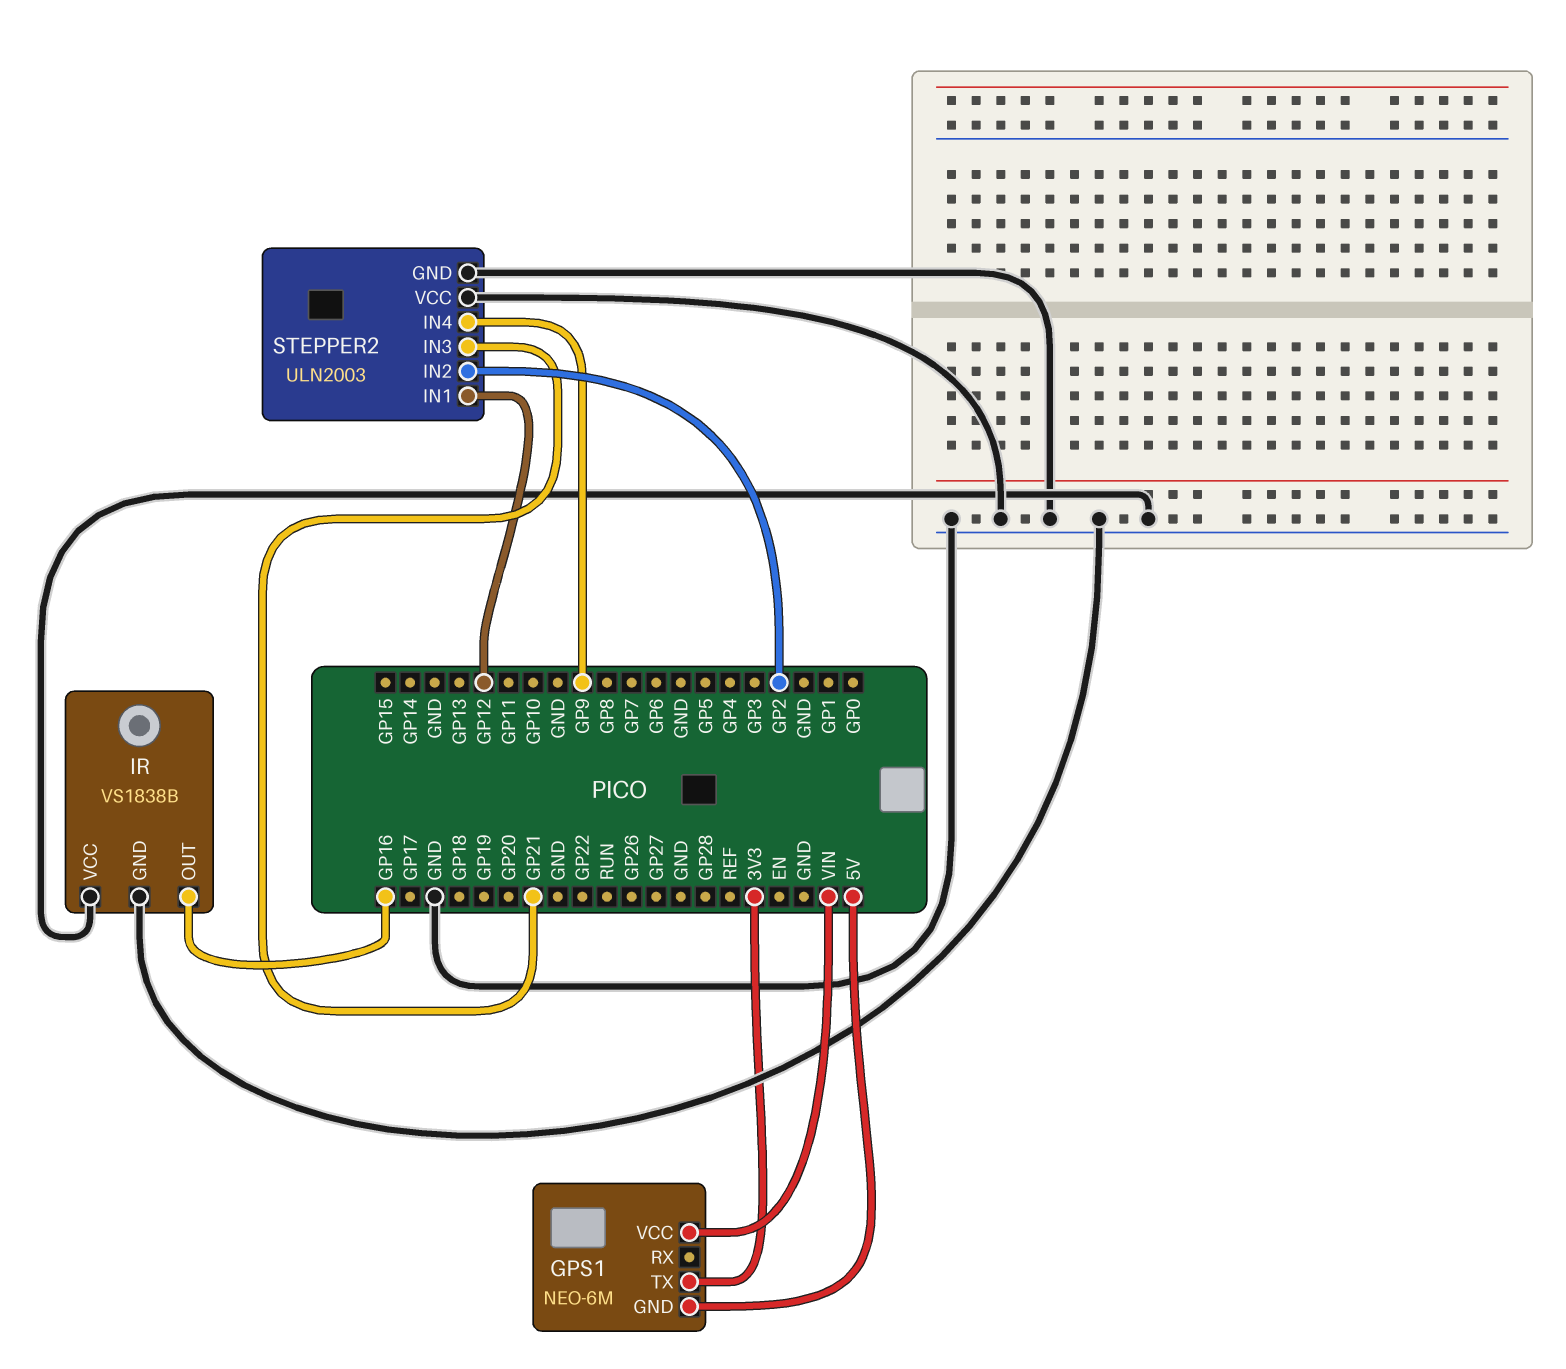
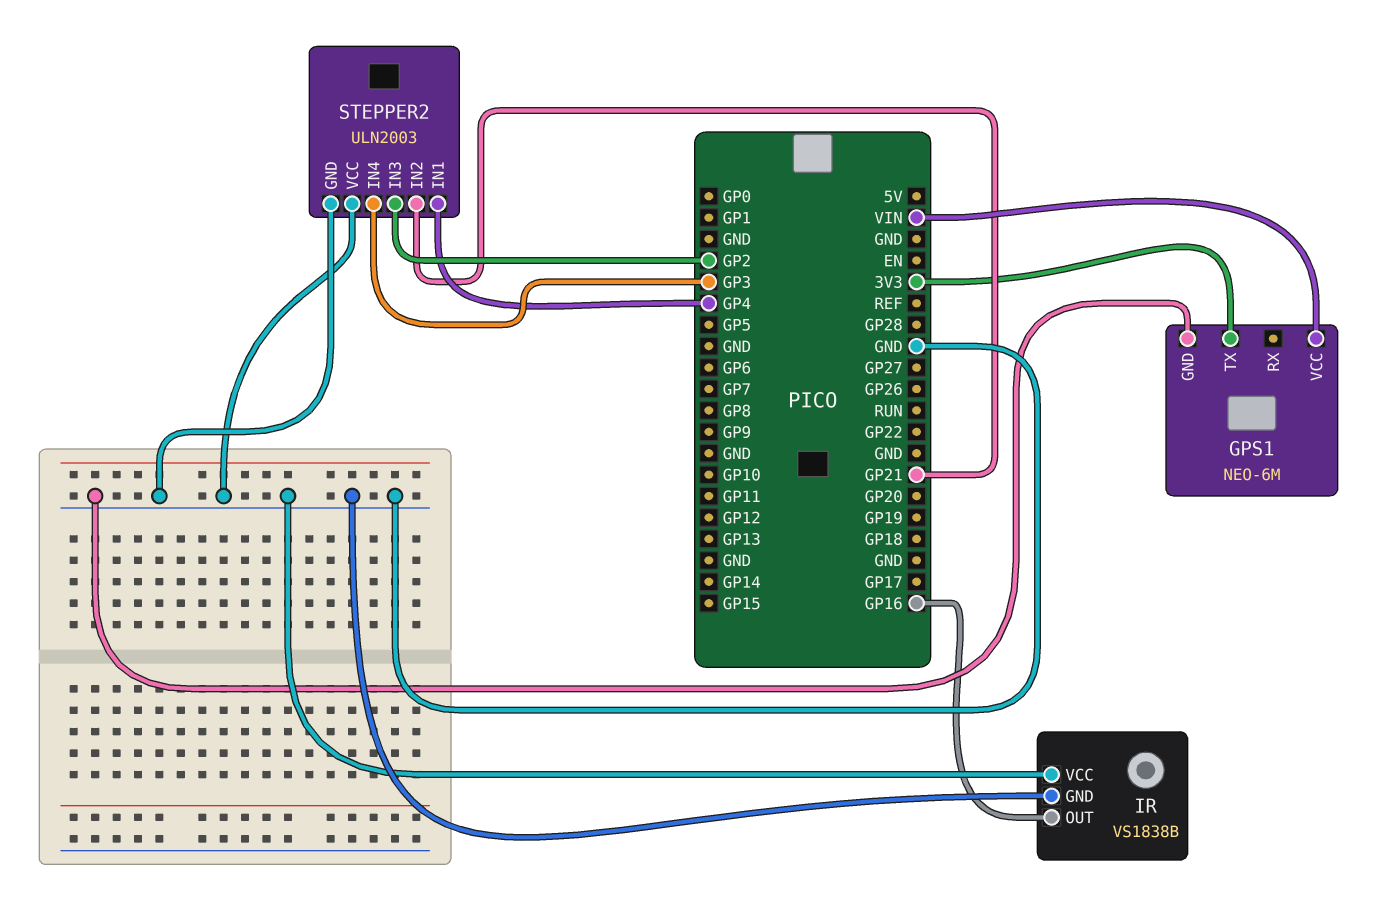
GPS1 pin GND: 5V -> GND
STEPPER2 pin IN1: GP12 -> GP4
STEPPER2 pin IN2: GP2 -> GP21
STEPPER2 pin IN3: GP21 -> GP2
STEPPER2 pin IN4: GP9 -> GP3

